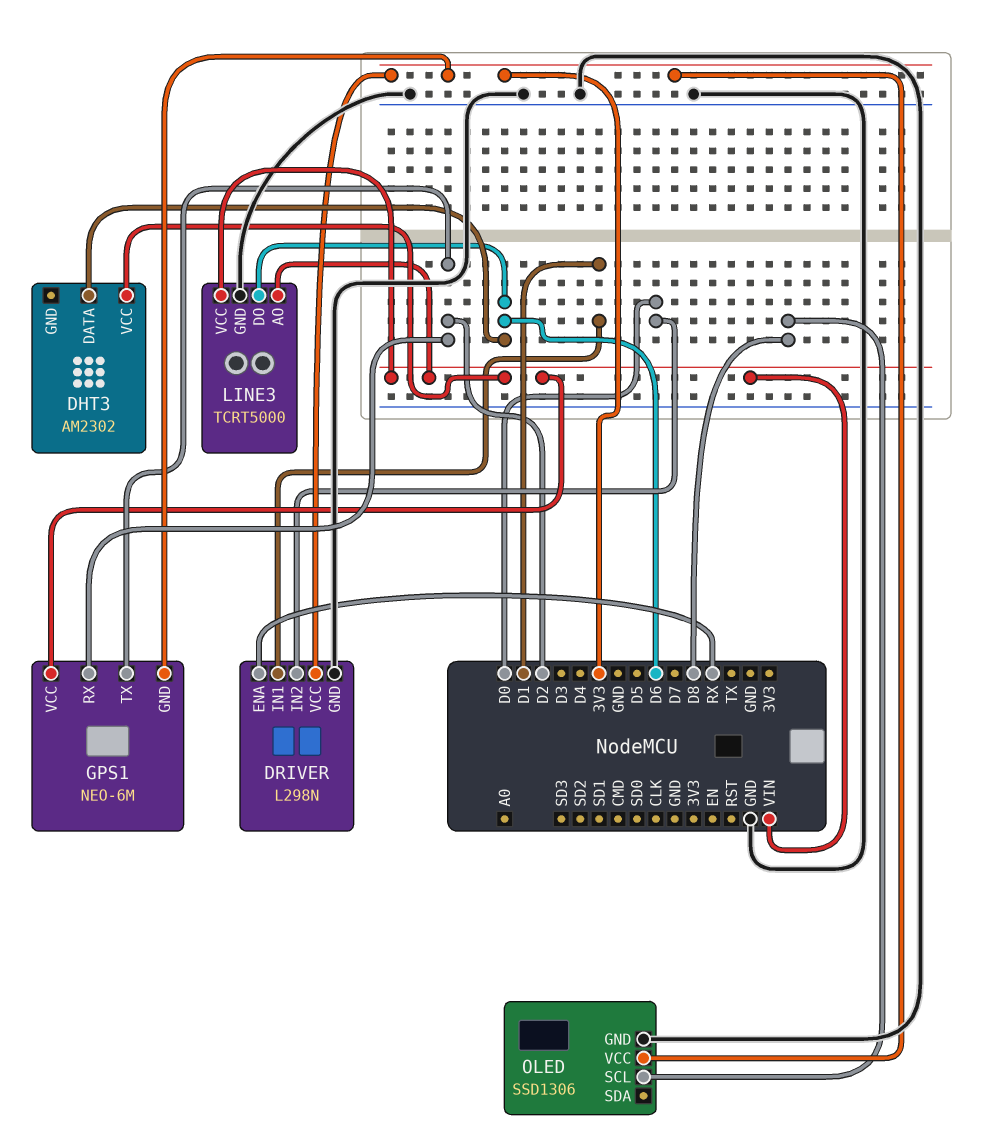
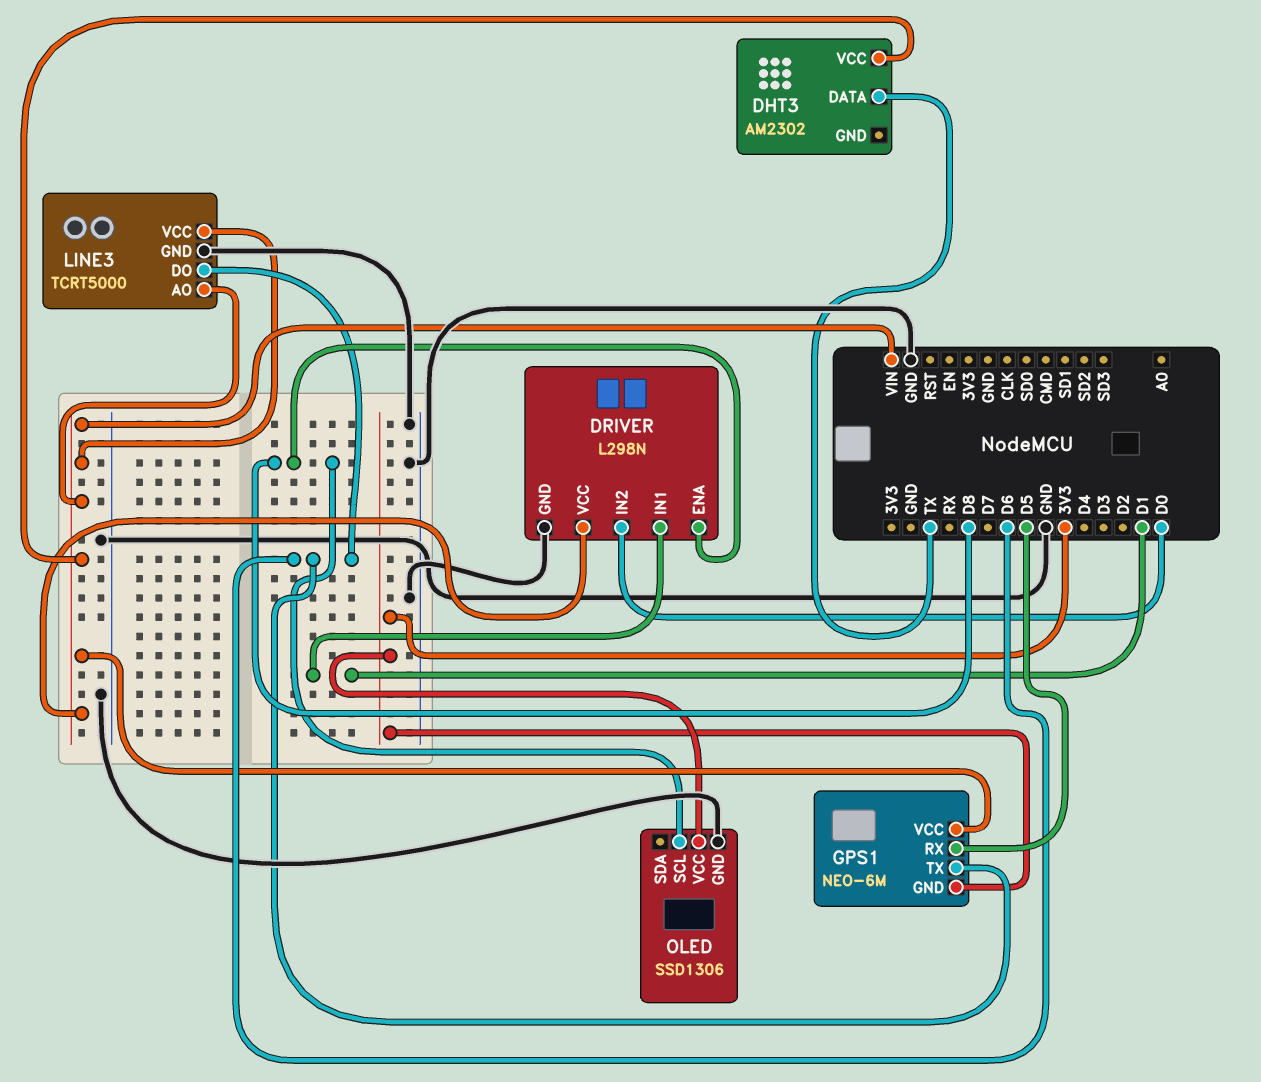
DHT3 pin DATA: D6 -> TX
DRIVER pin ENA: RX -> D8
DRIVER pin VCC: 3V3 -> VIN
GPS1 pin RX: D2 -> D5
GPS1 pin TX: D2 -> D6

